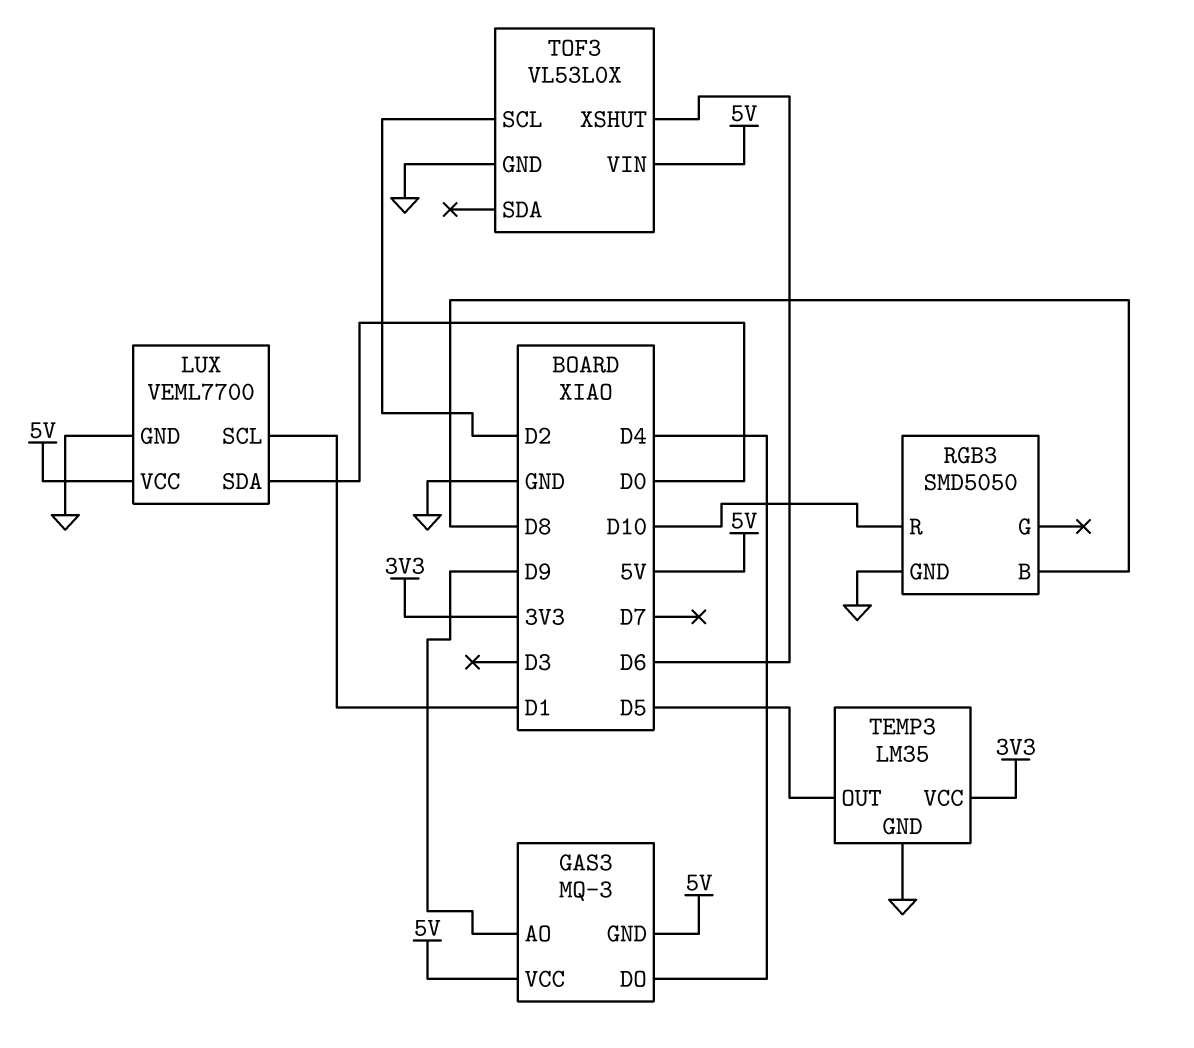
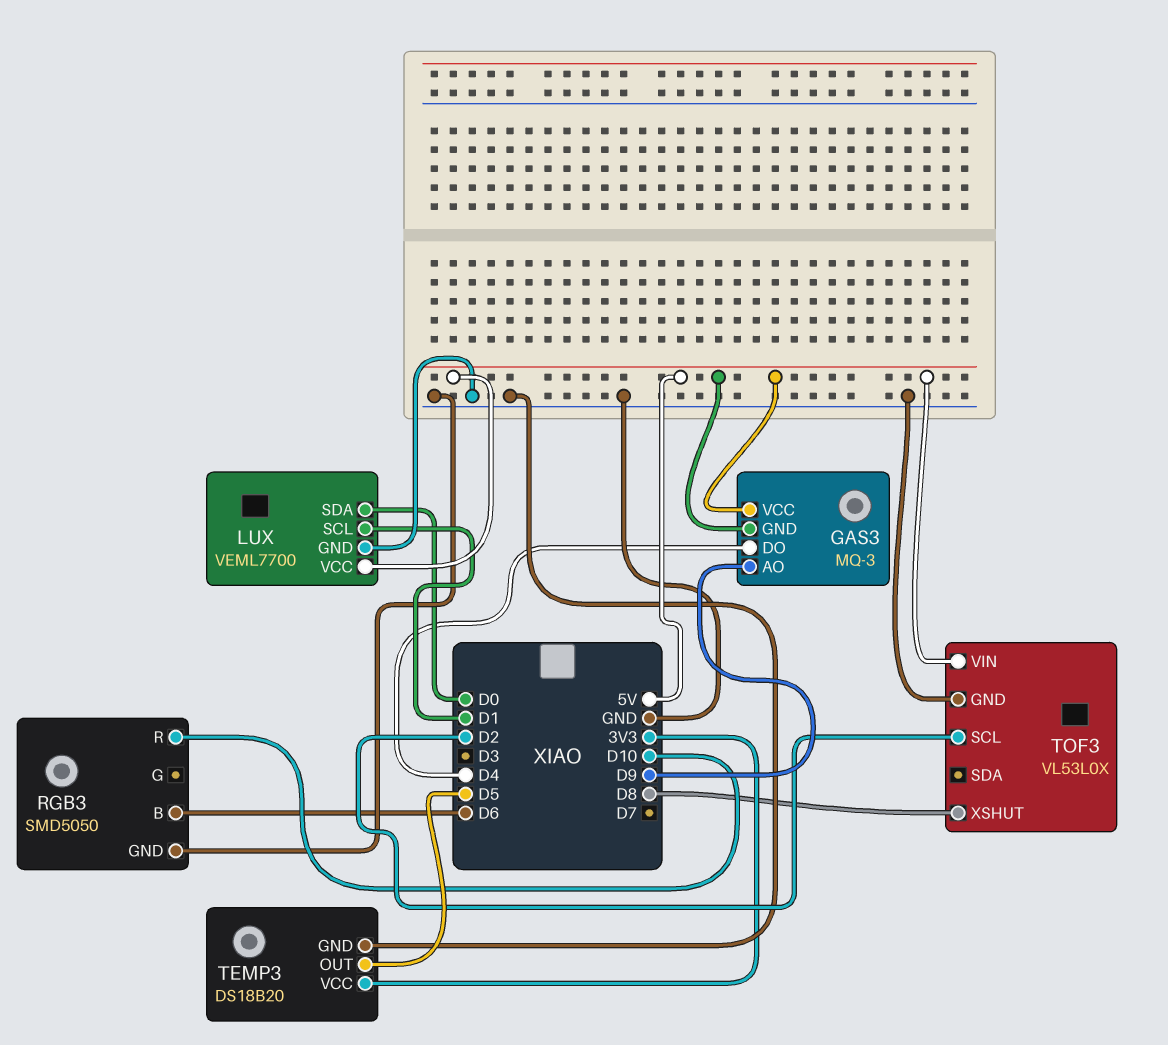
RGB3 pin B: D8 -> D6
TEMP3: LM35 -> DS18B20
TOF3 pin XSHUT: D6 -> D8

